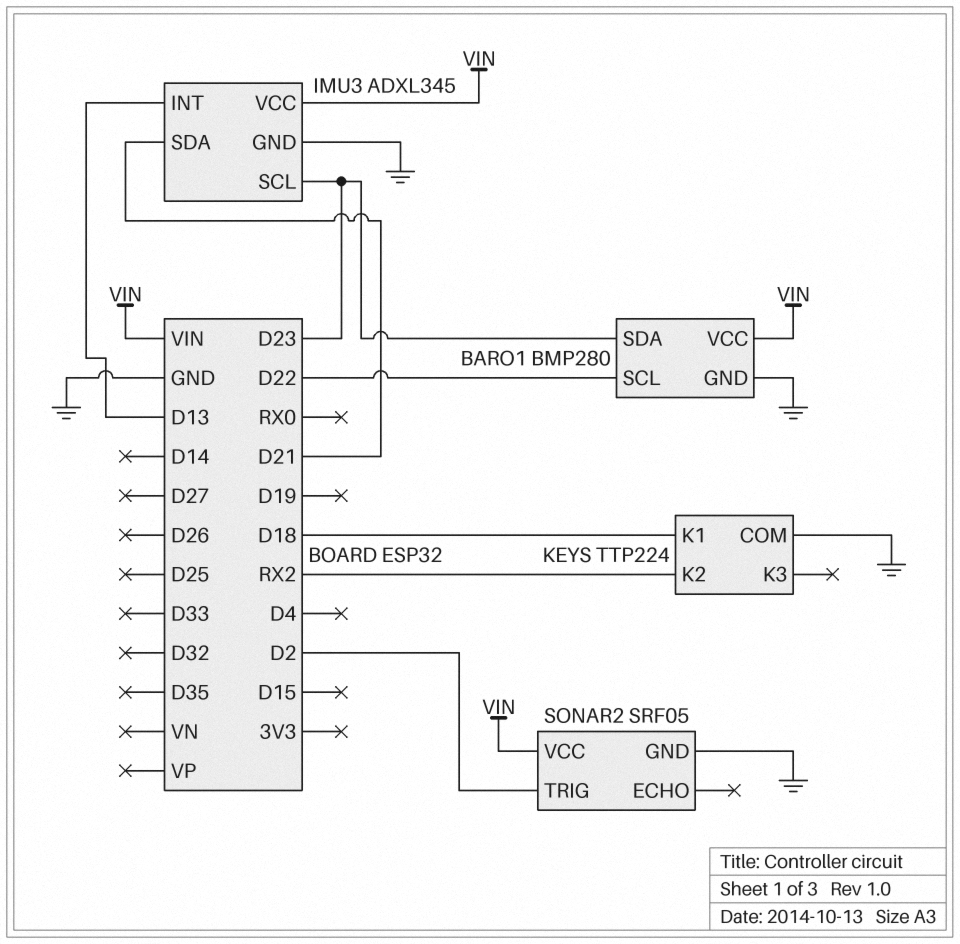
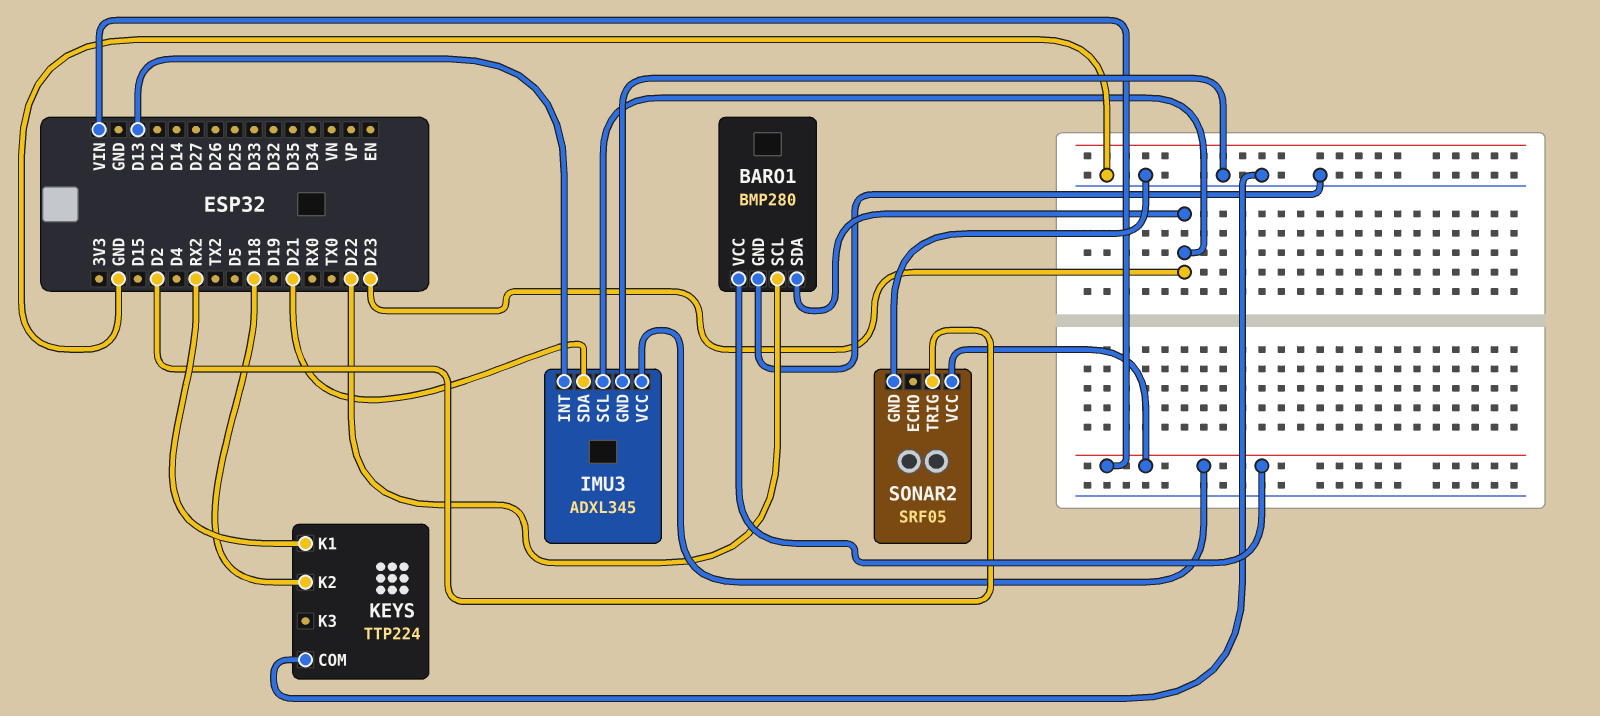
KEYS pin K1: D18 -> RX2
KEYS pin K2: RX2 -> D18

